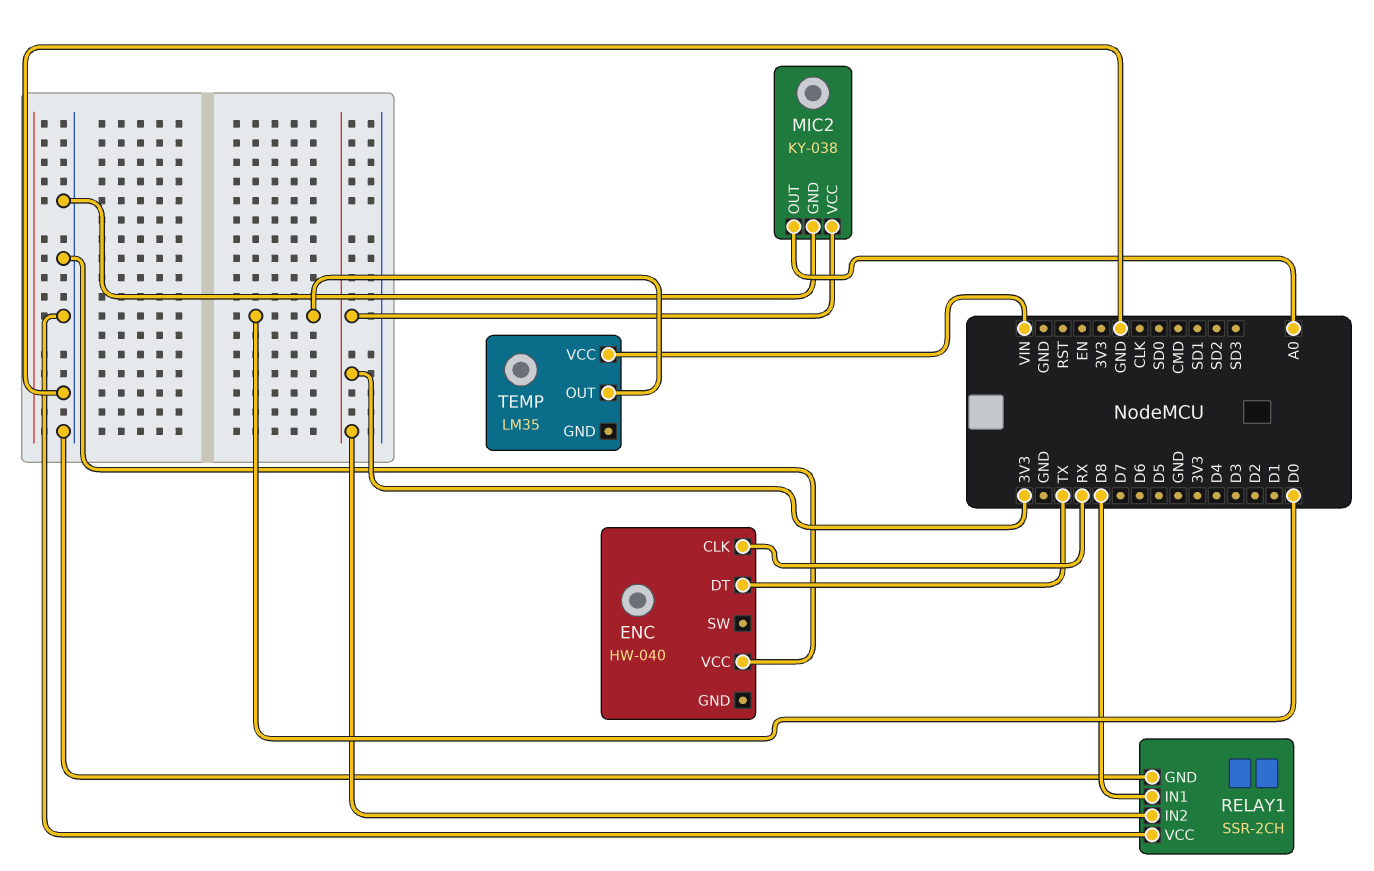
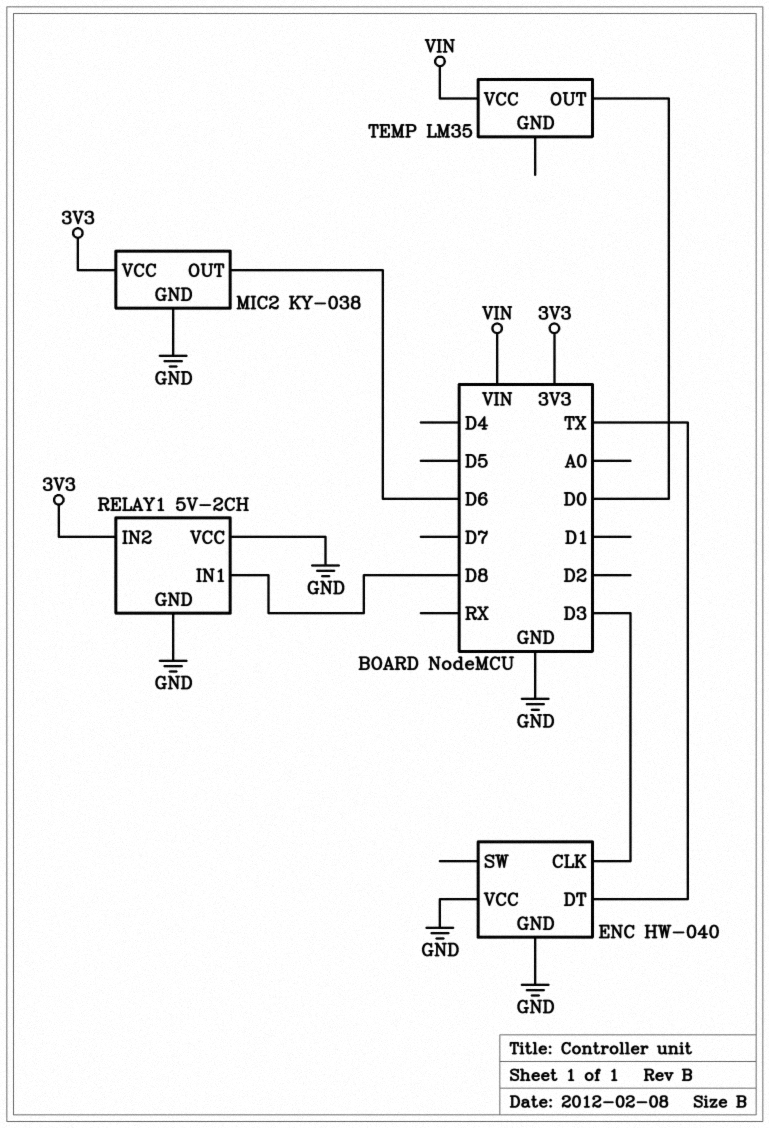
ENC pin CLK: RX -> D3
ENC pin GND: none -> GND
MIC2 pin OUT: A0 -> D6
RELAY1: SSR-2CH -> 5V-2CH

